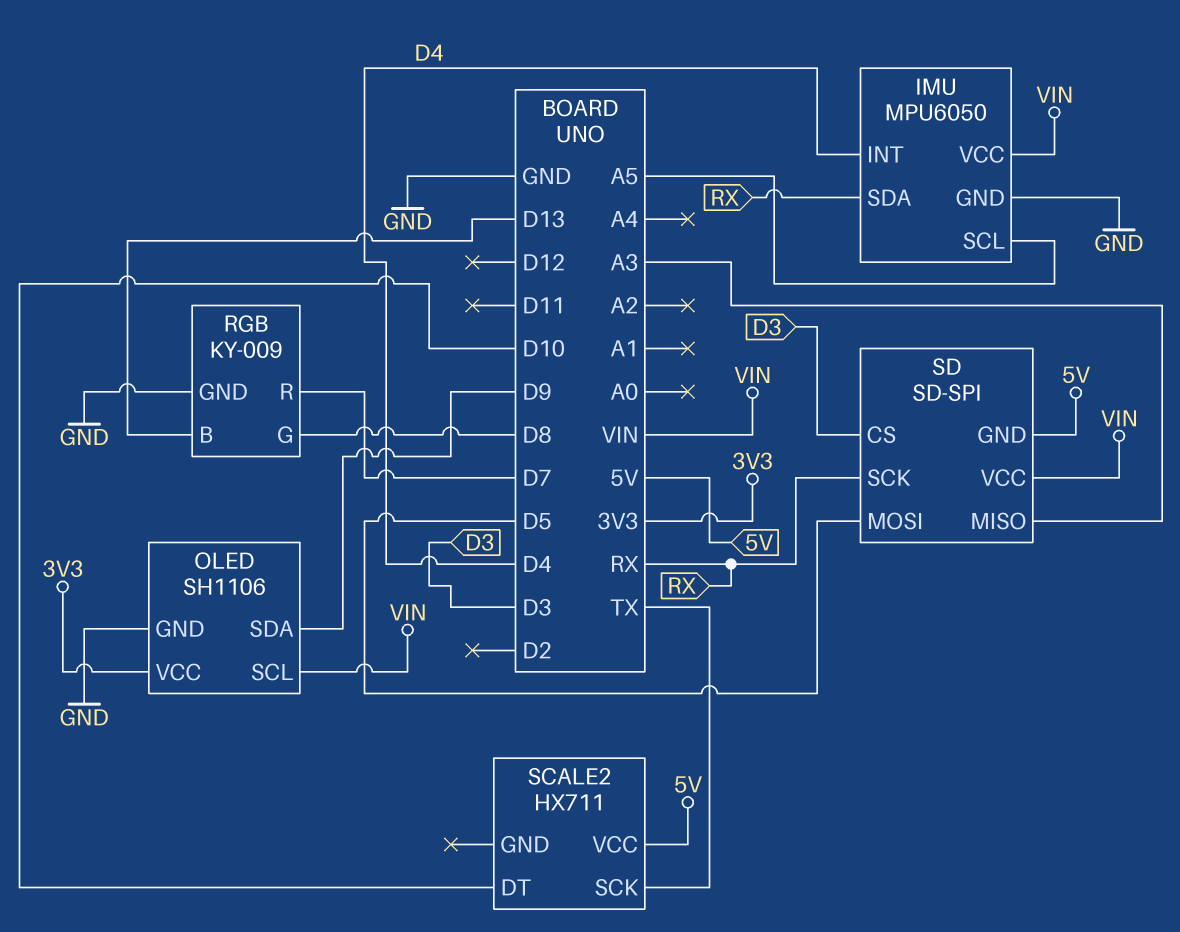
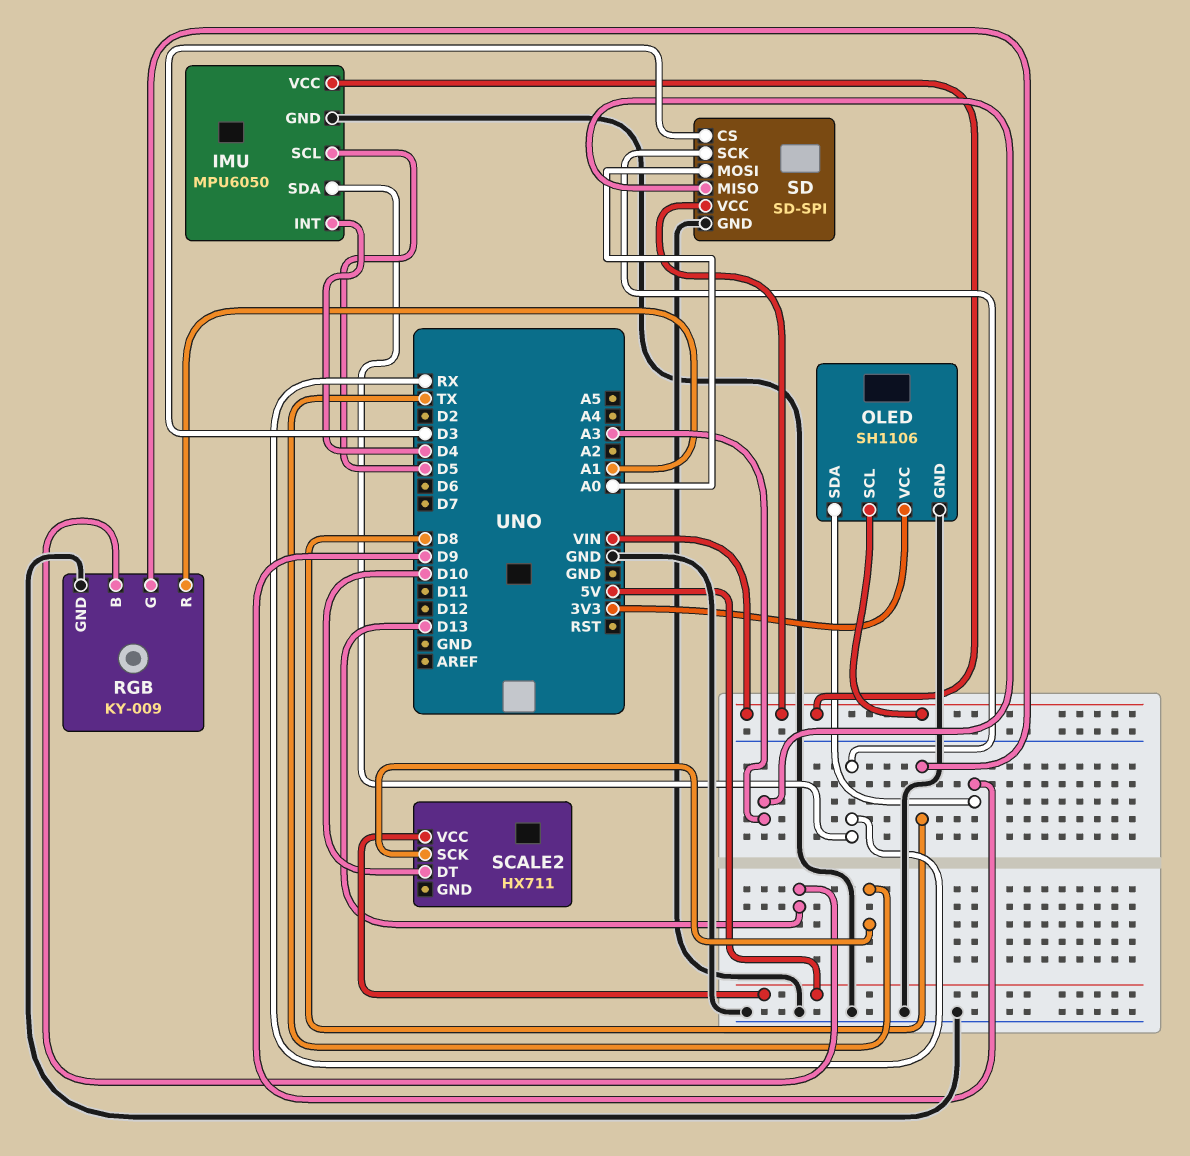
IMU pin SCL: A5 -> D5
RGB pin R: D7 -> A1
SD pin GND: 5V -> GND
SD pin MOSI: D5 -> A0

